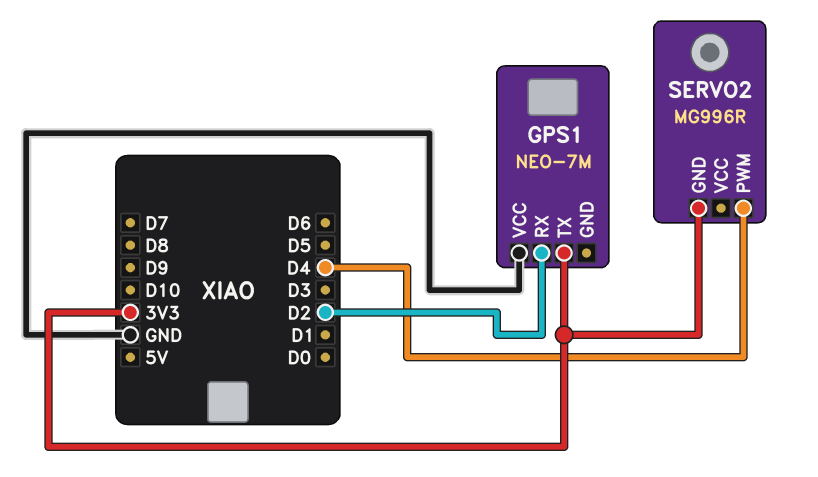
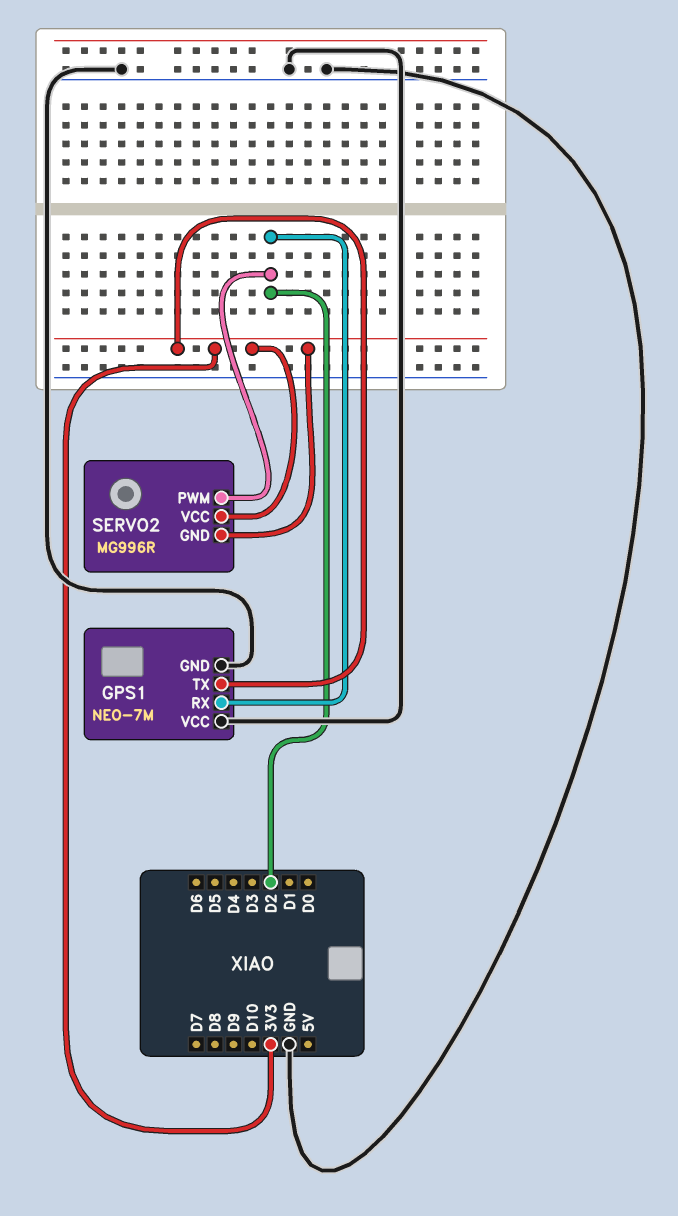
GPS1 pin GND: none -> GND
SERVO2 pin PWM: D4 -> D2
SERVO2 pin VCC: none -> 3V3

